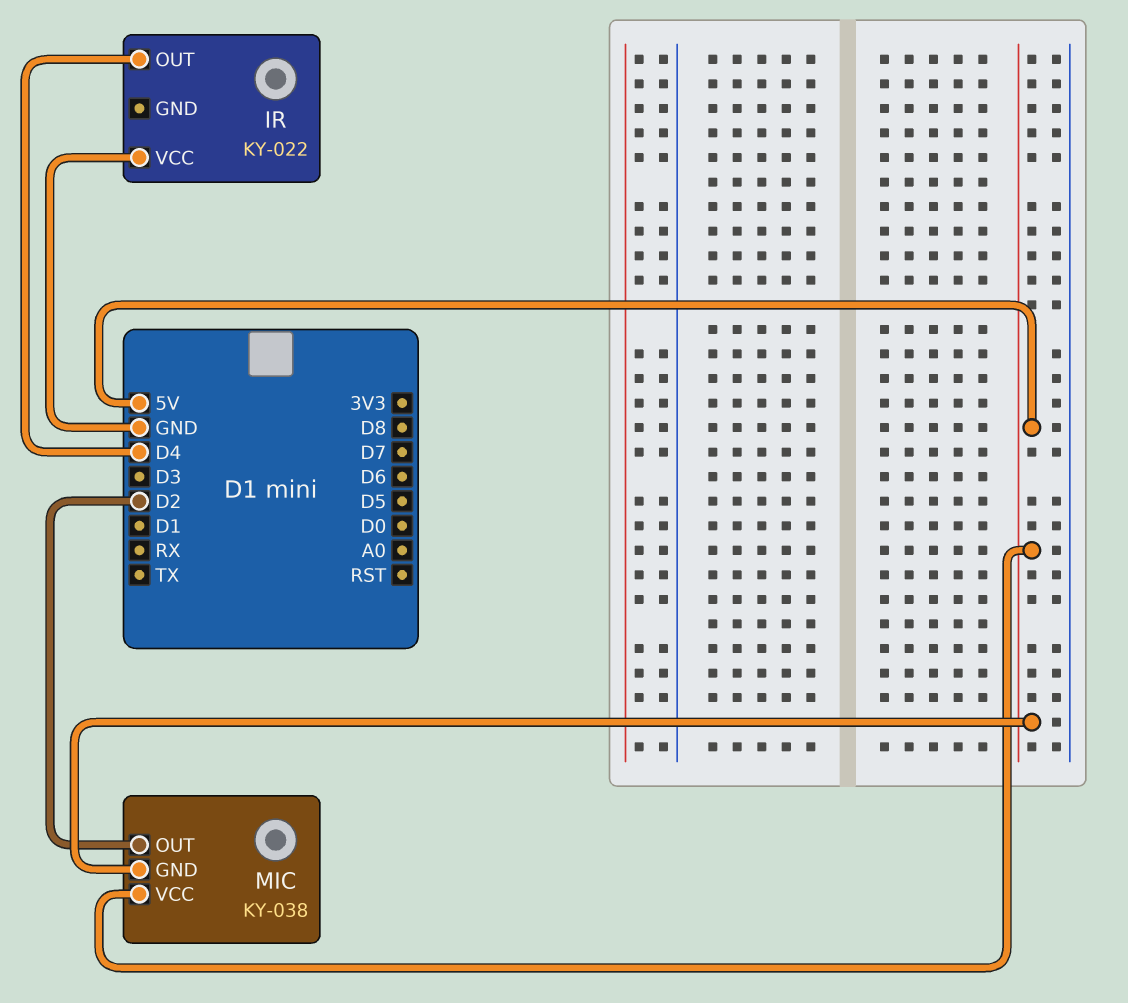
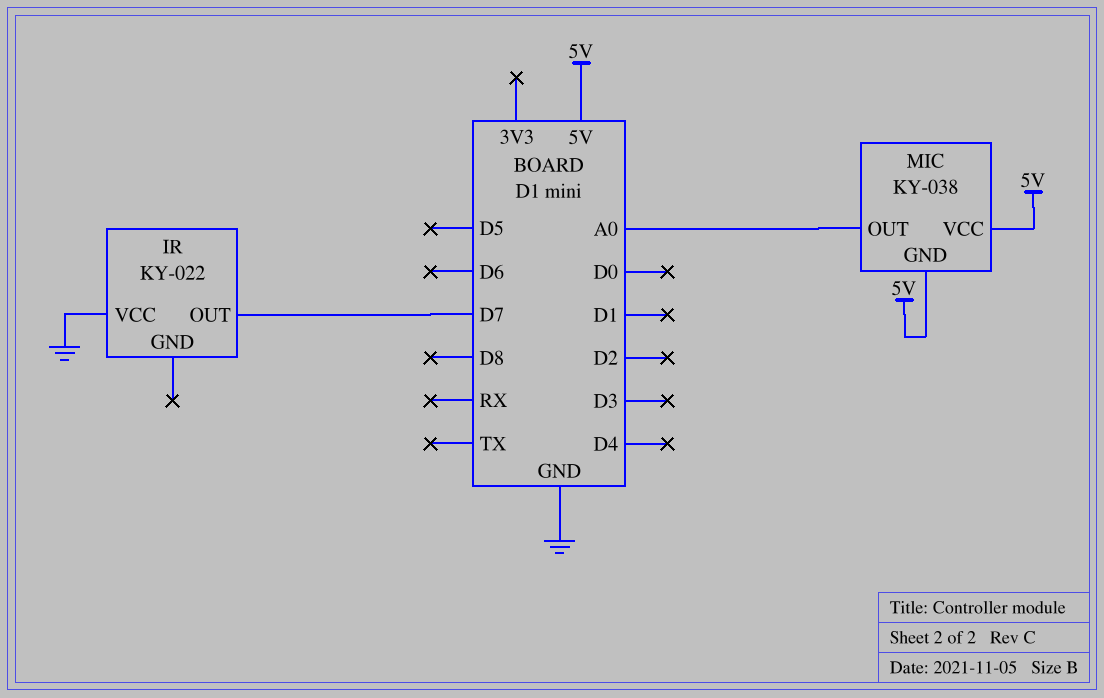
IR pin OUT: D4 -> D7
MIC pin OUT: D2 -> A0

